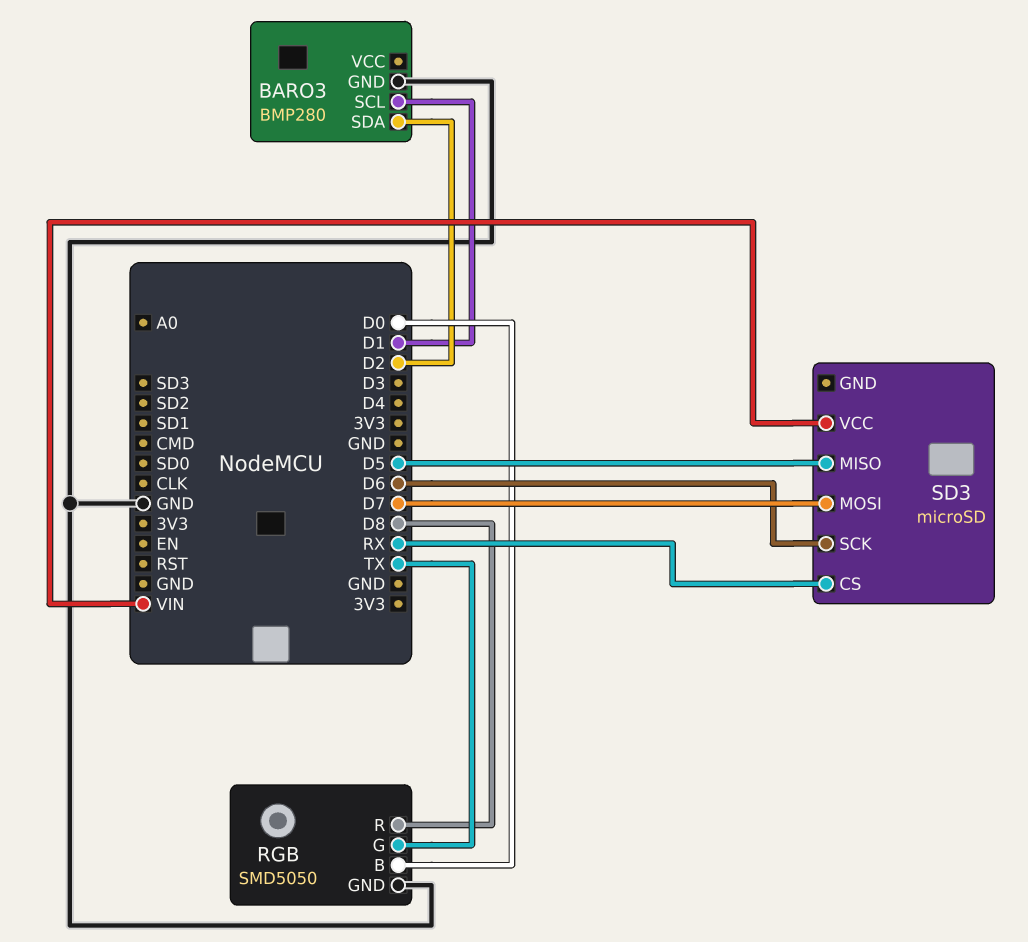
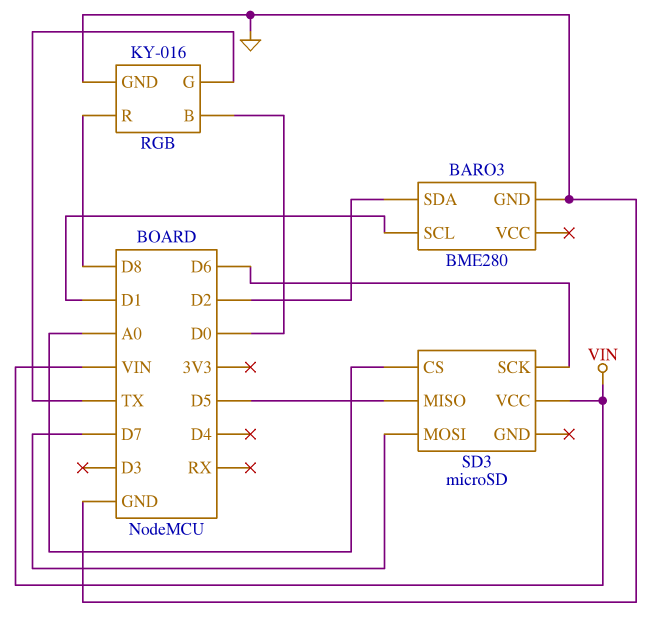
BARO3: BMP280 -> BME280
RGB: SMD5050 -> KY-016
SD3 pin CS: RX -> A0

